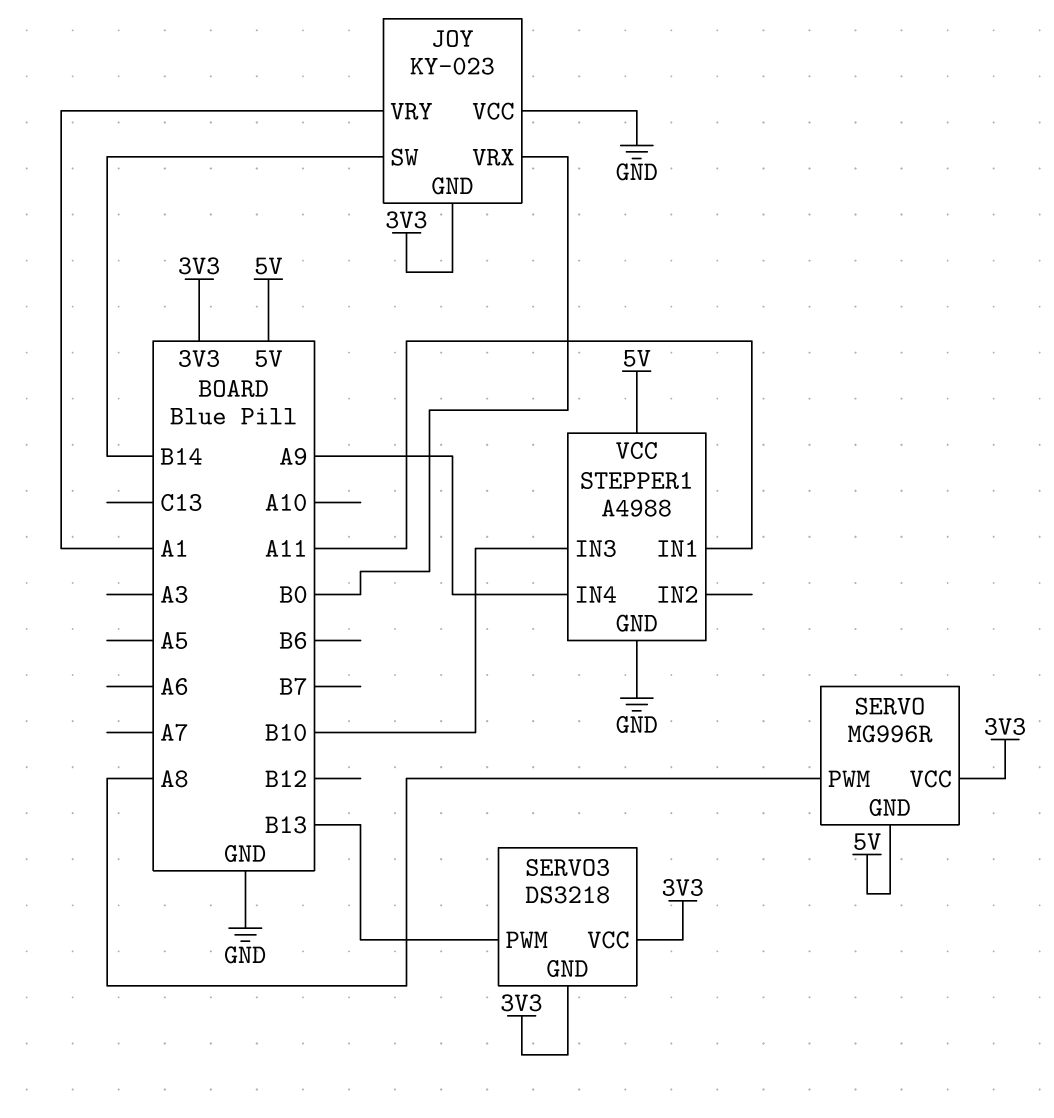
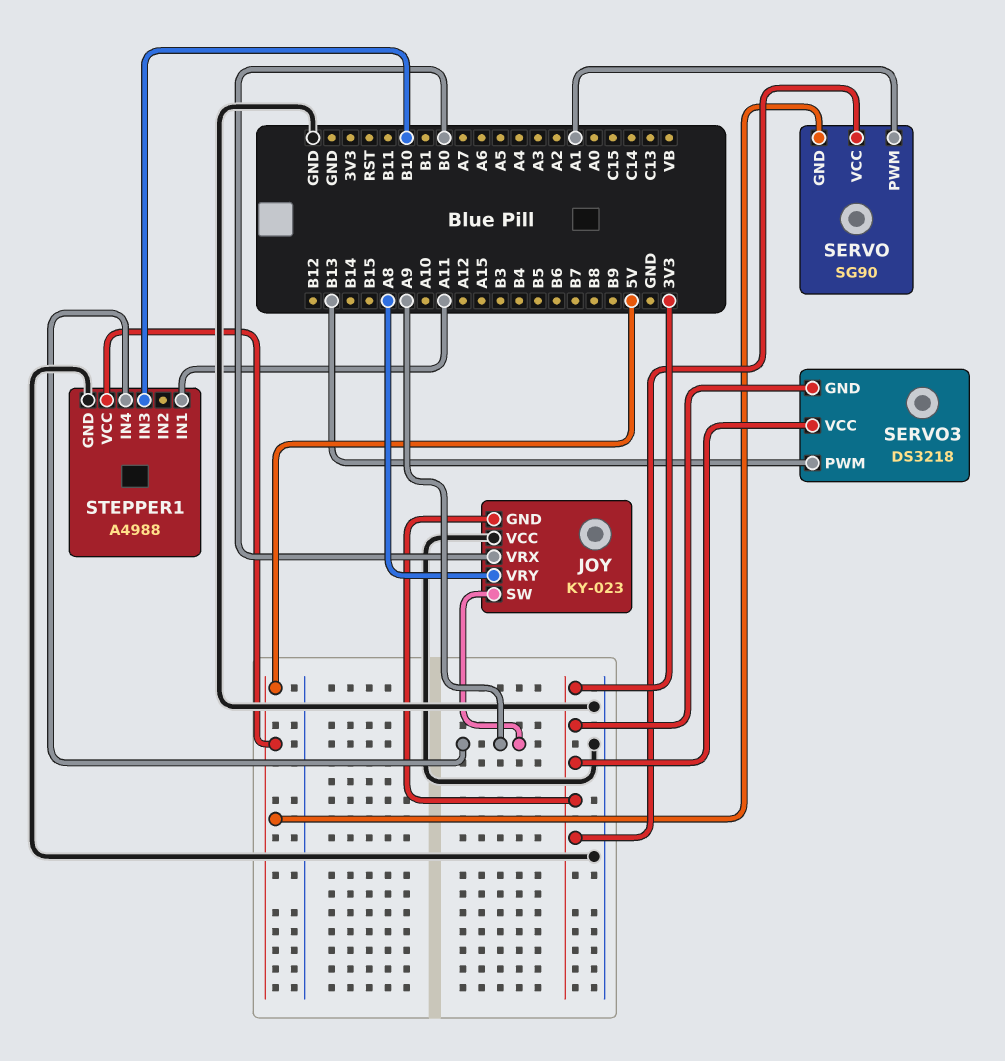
JOY pin SW: B14 -> A9
JOY pin VRY: A1 -> A8
SERVO: MG996R -> SG90
SERVO pin PWM: A8 -> A1

